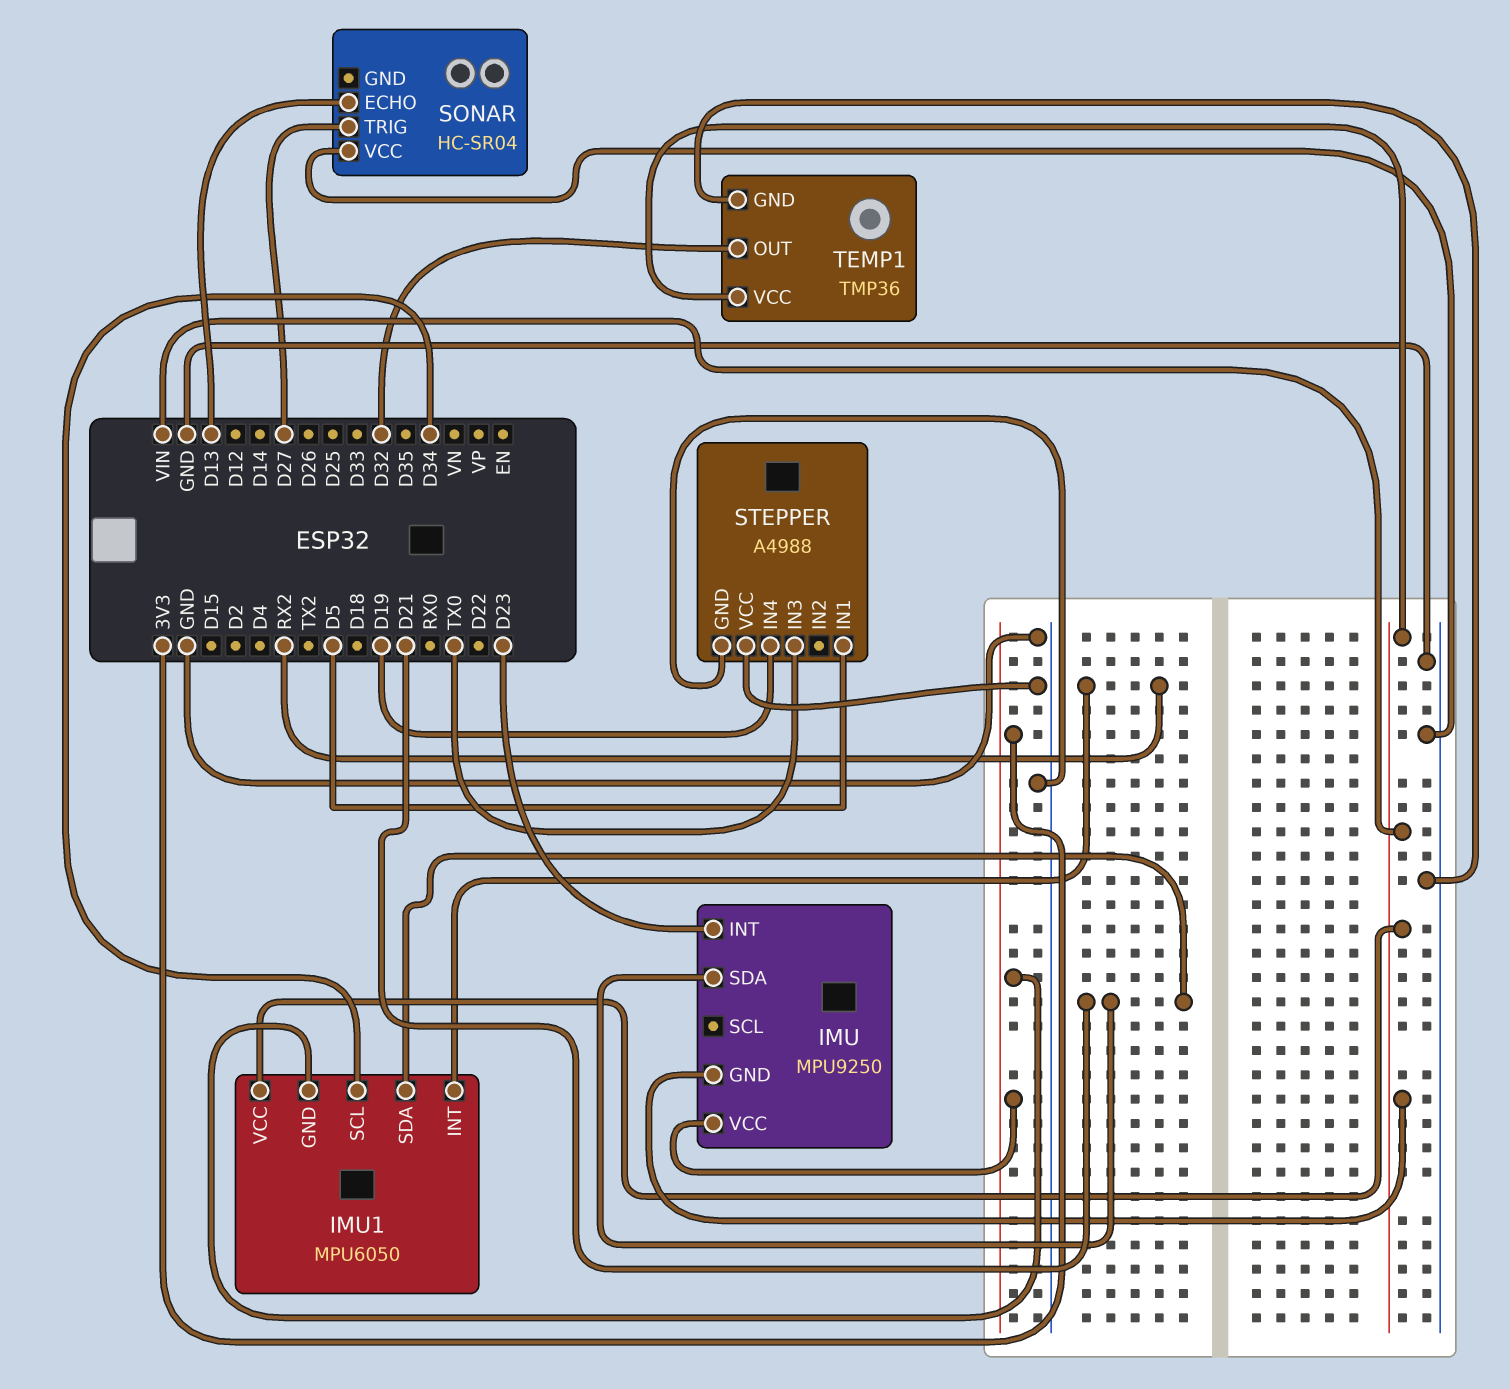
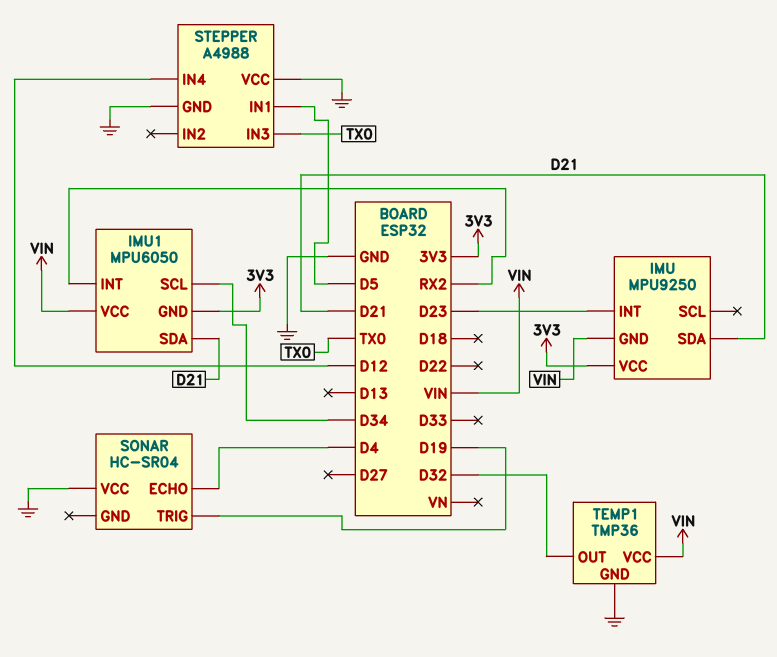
SONAR pin ECHO: D13 -> D4
SONAR pin TRIG: D27 -> D19
STEPPER pin IN4: D19 -> D12

